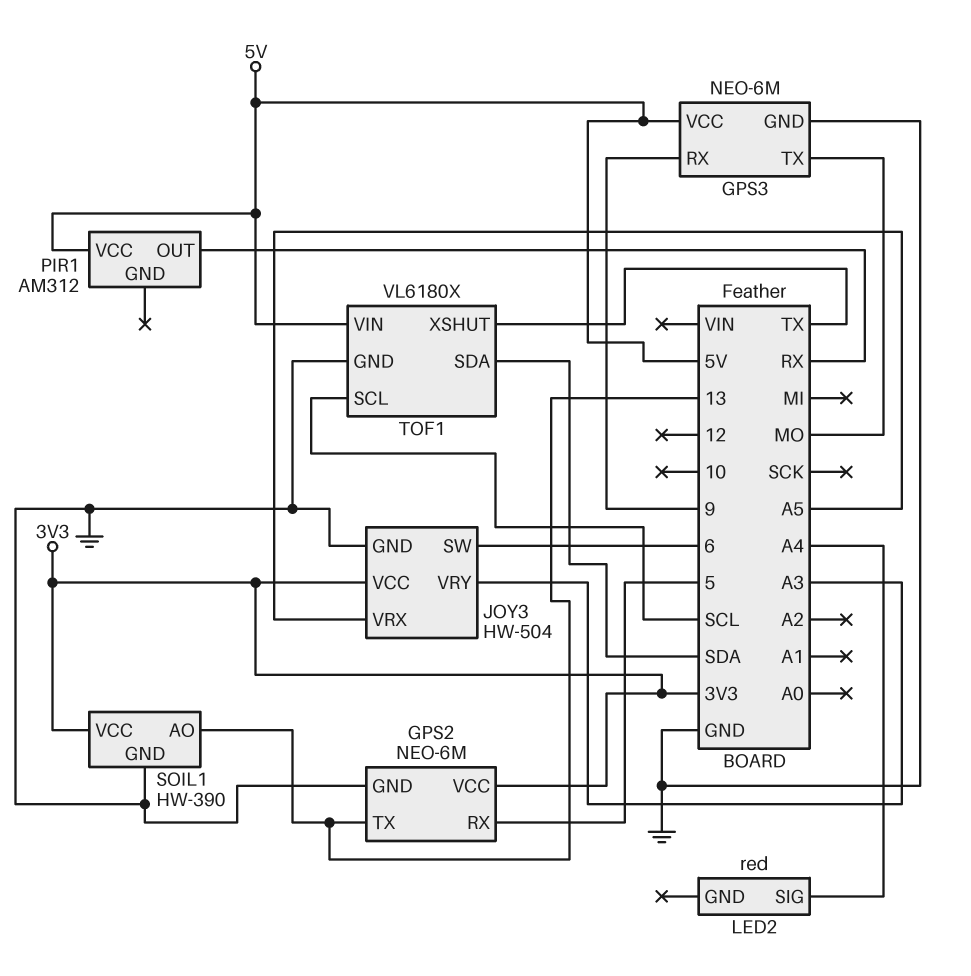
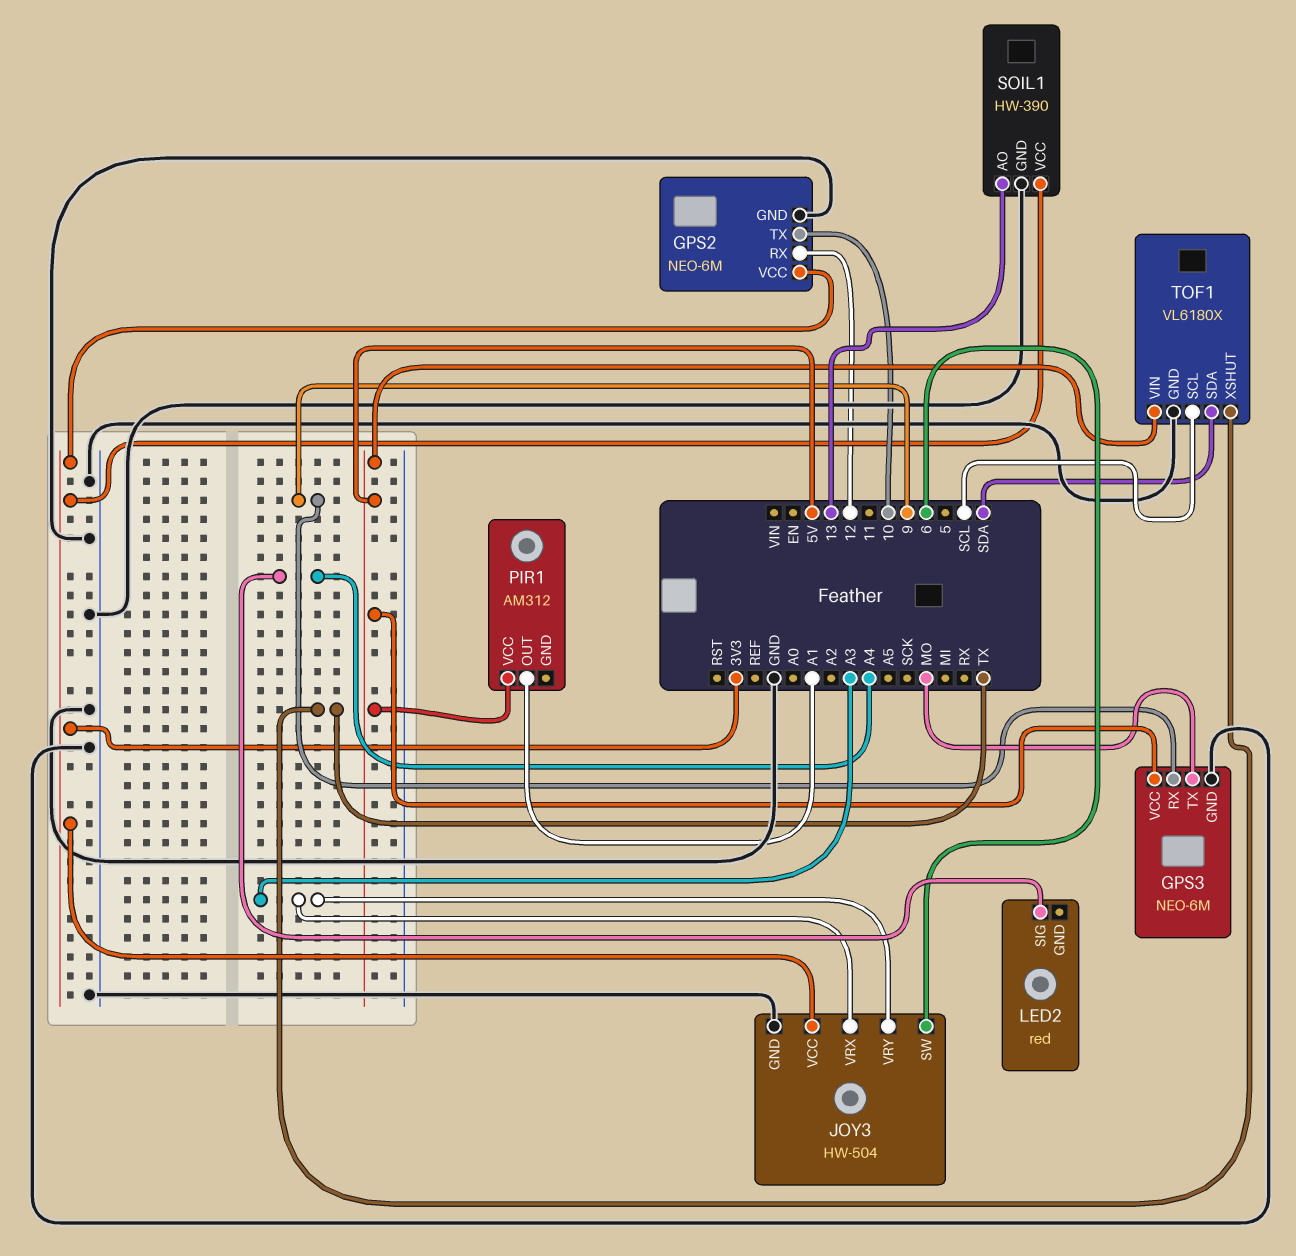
GPS2 pin RX: 5 -> 12
GPS2 pin TX: 13 -> 10
JOY3 pin VRX: A5 -> A3
PIR1 pin OUT: RX -> A1

